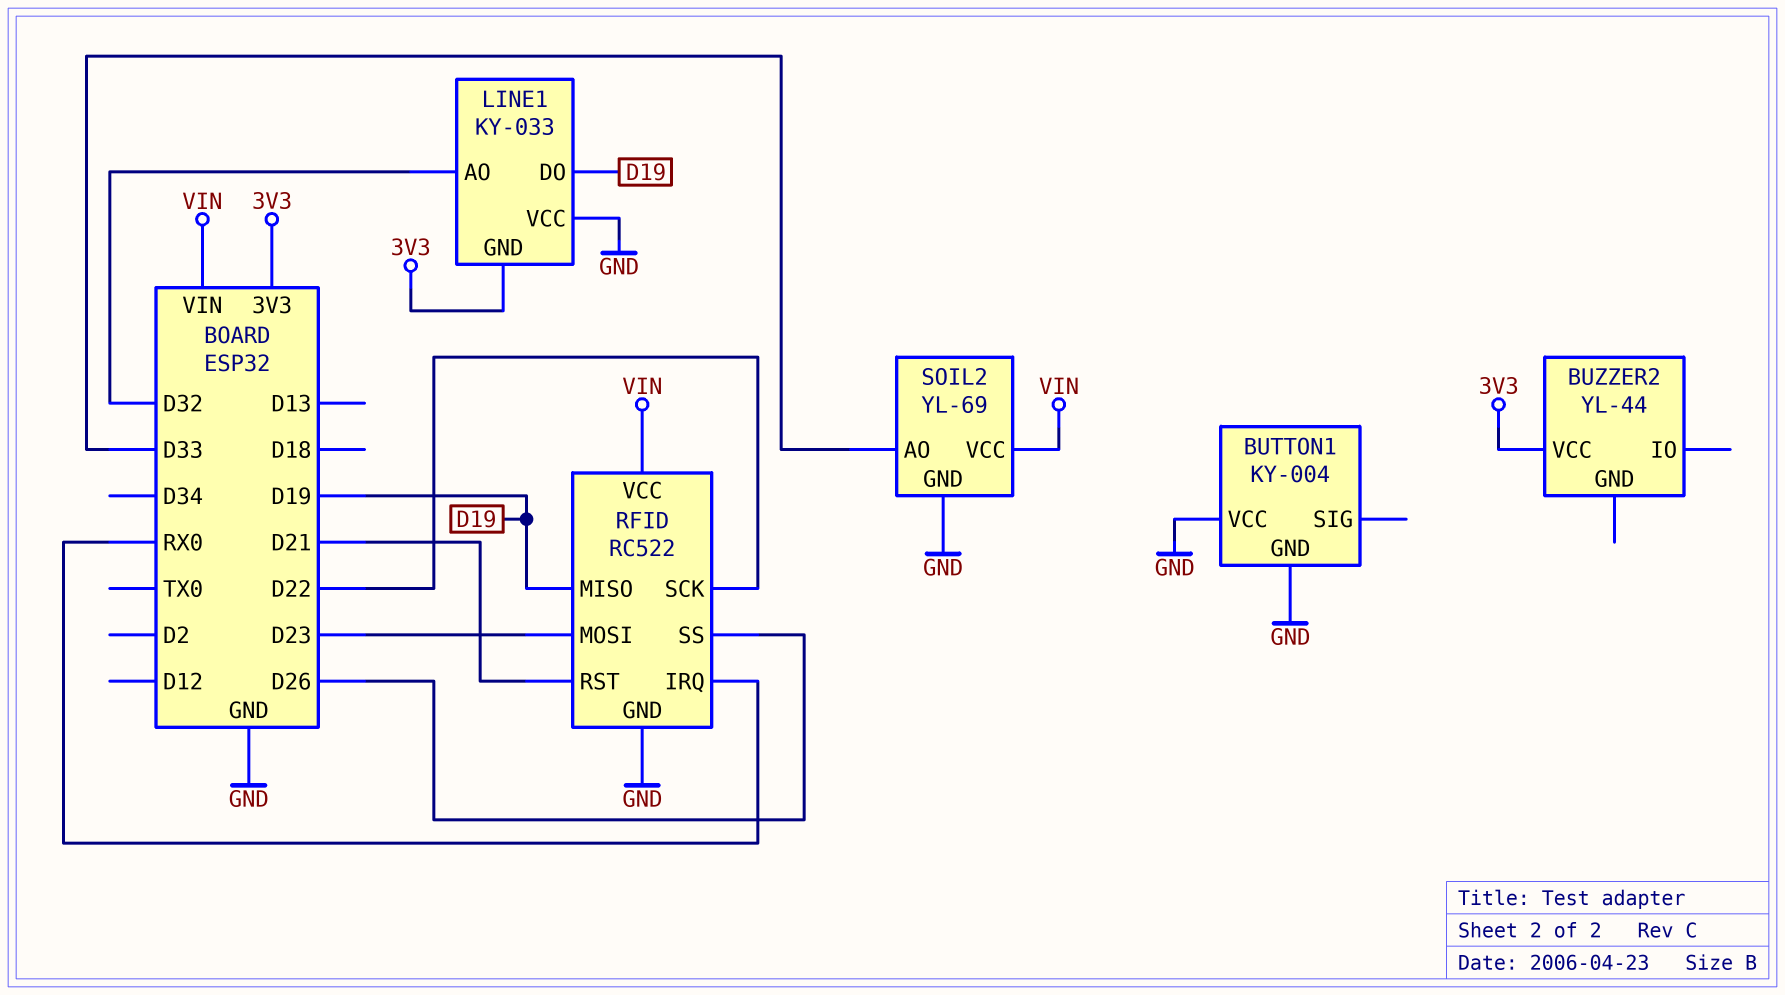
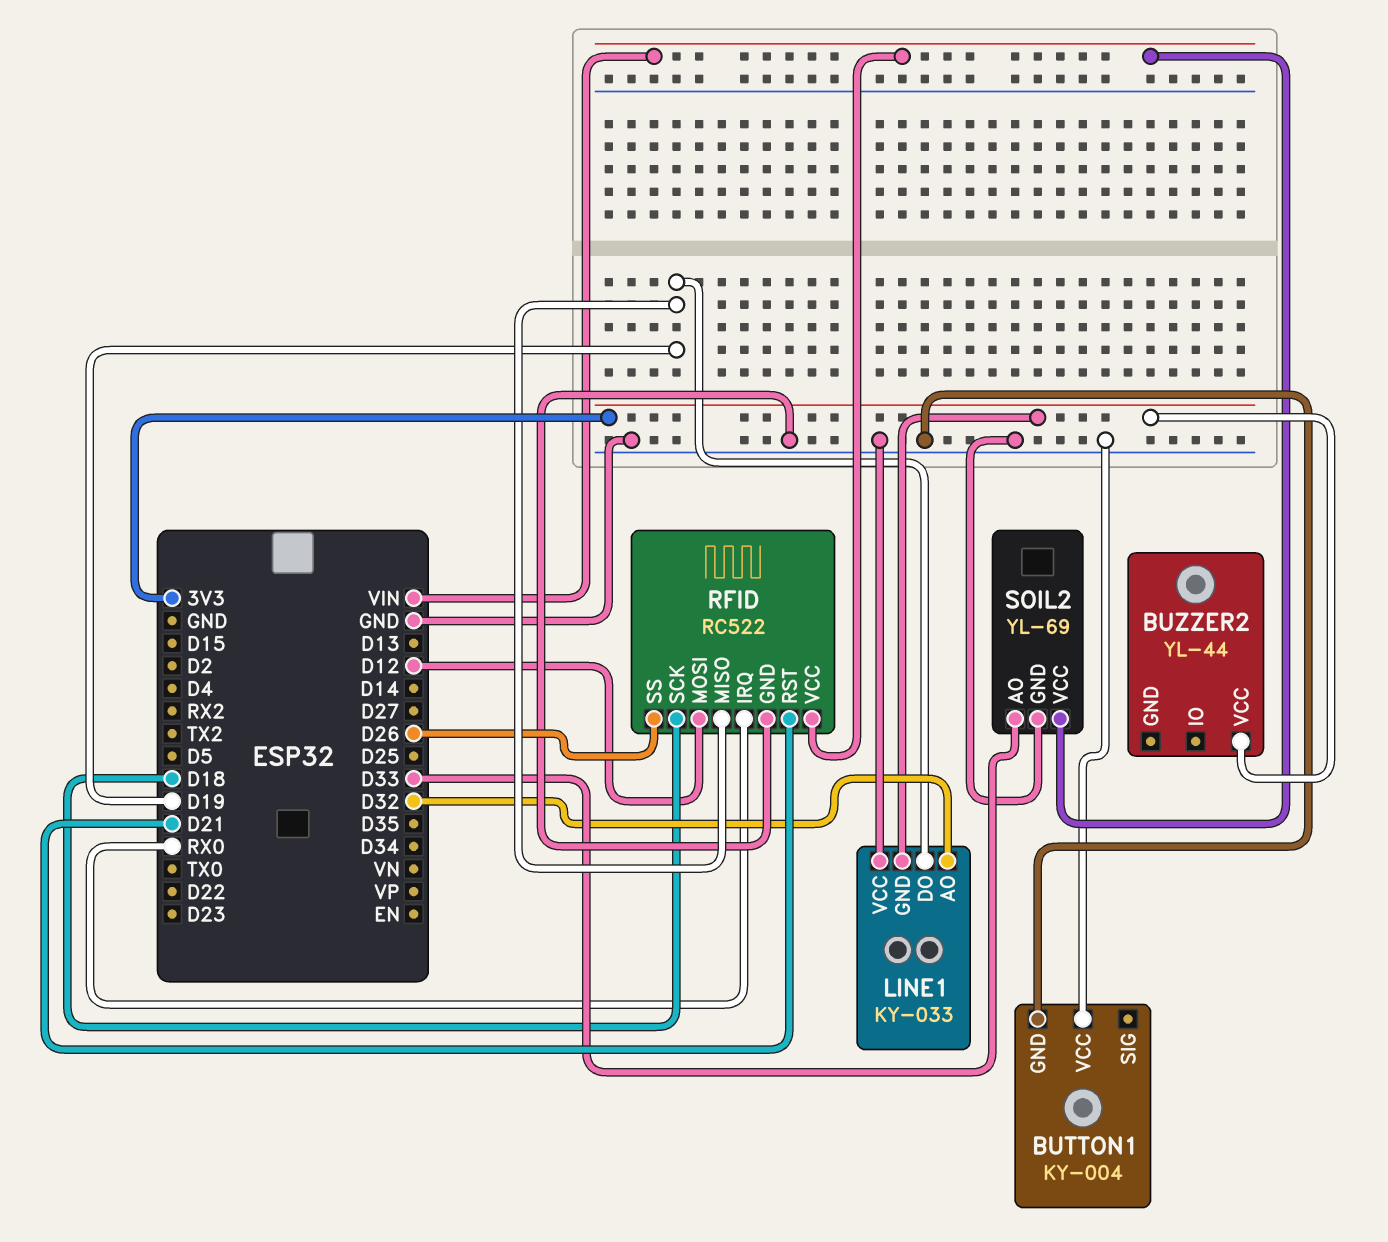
RFID pin MOSI: D23 -> D12
RFID pin SCK: D22 -> D18

